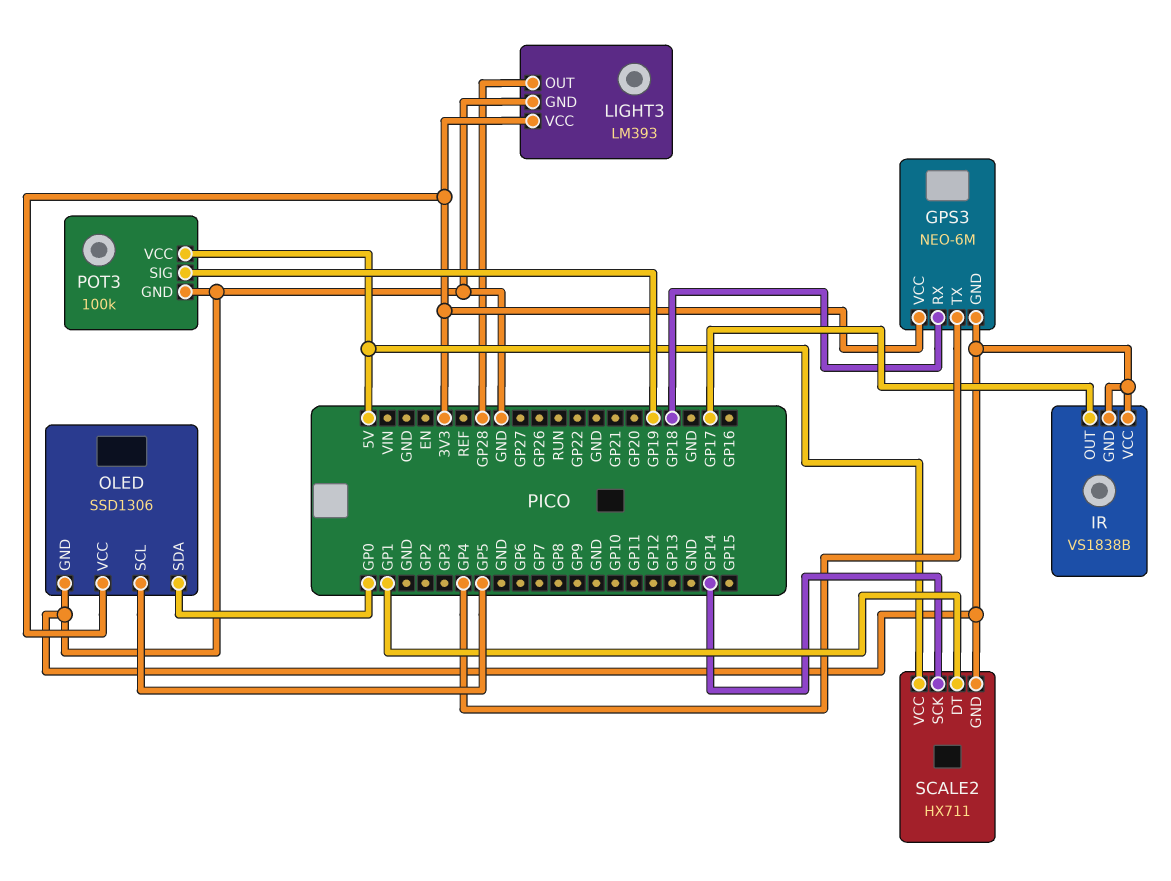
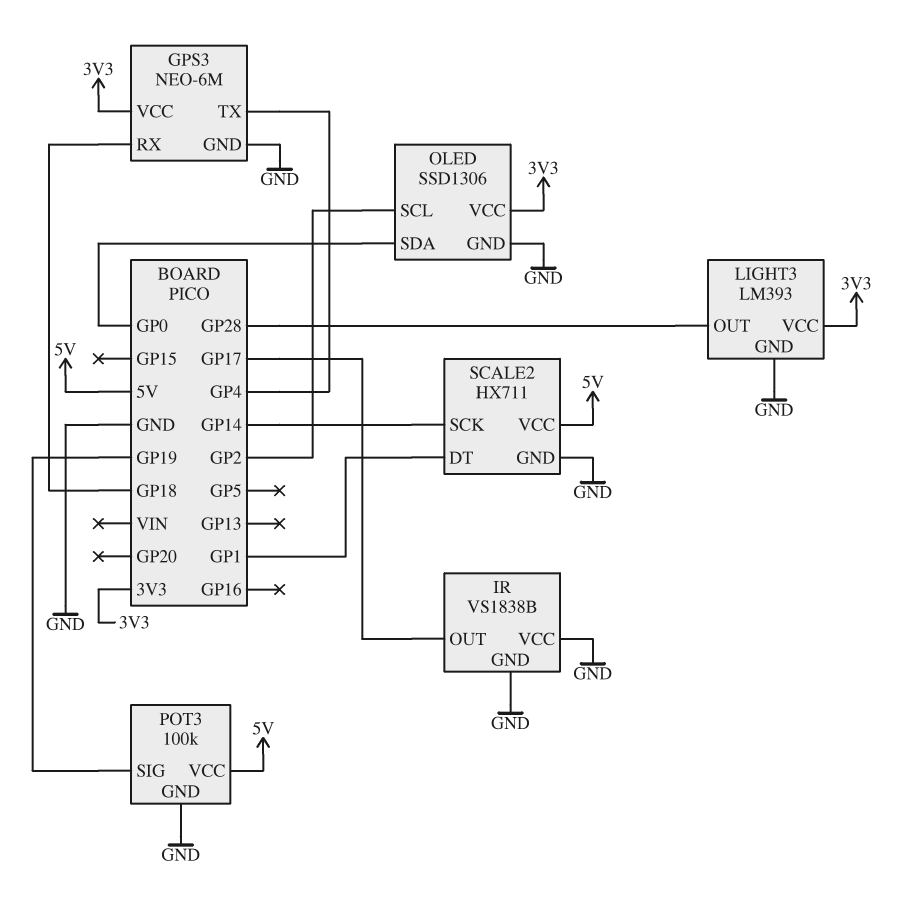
OLED pin SCL: GP5 -> GP2

